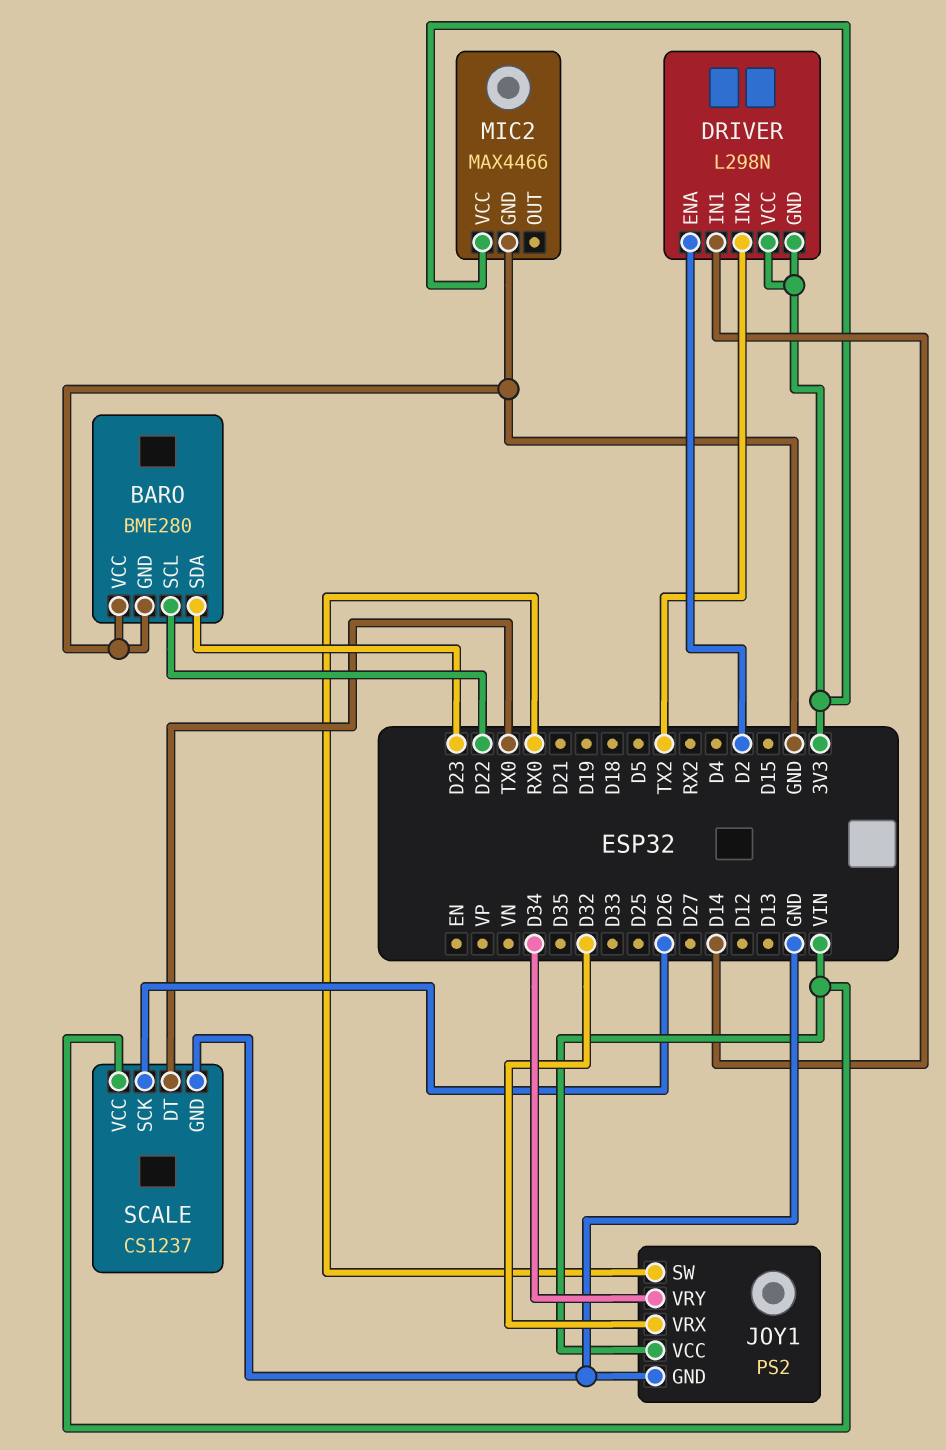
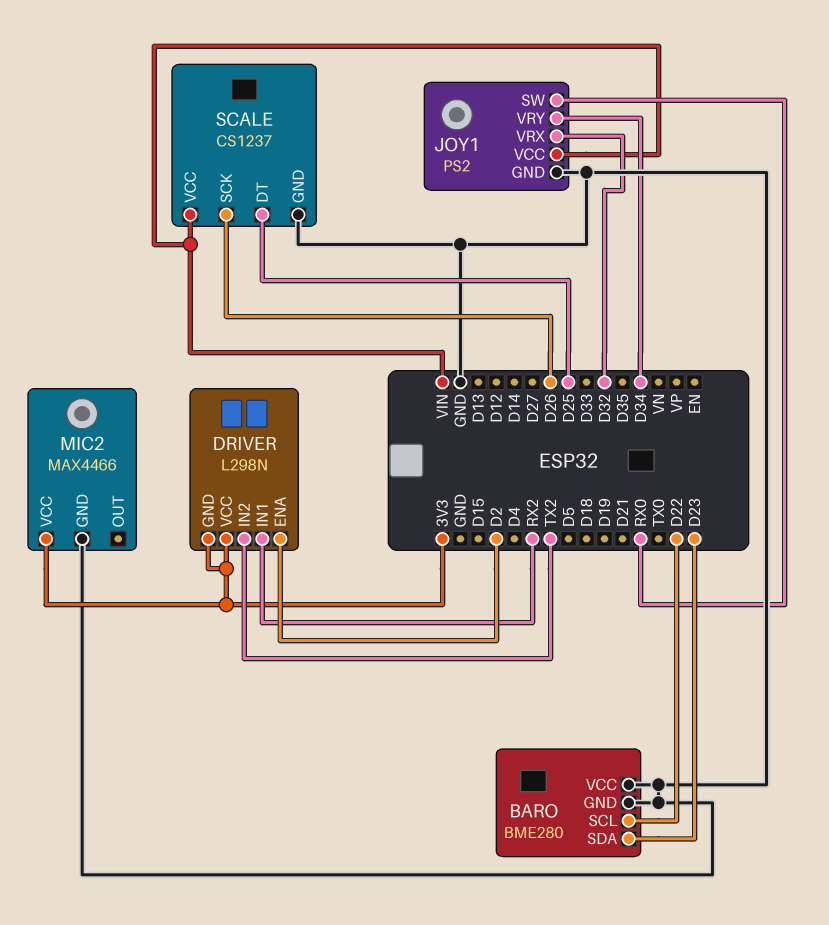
DRIVER pin IN1: D14 -> RX2
SCALE pin DT: TX0 -> D25

